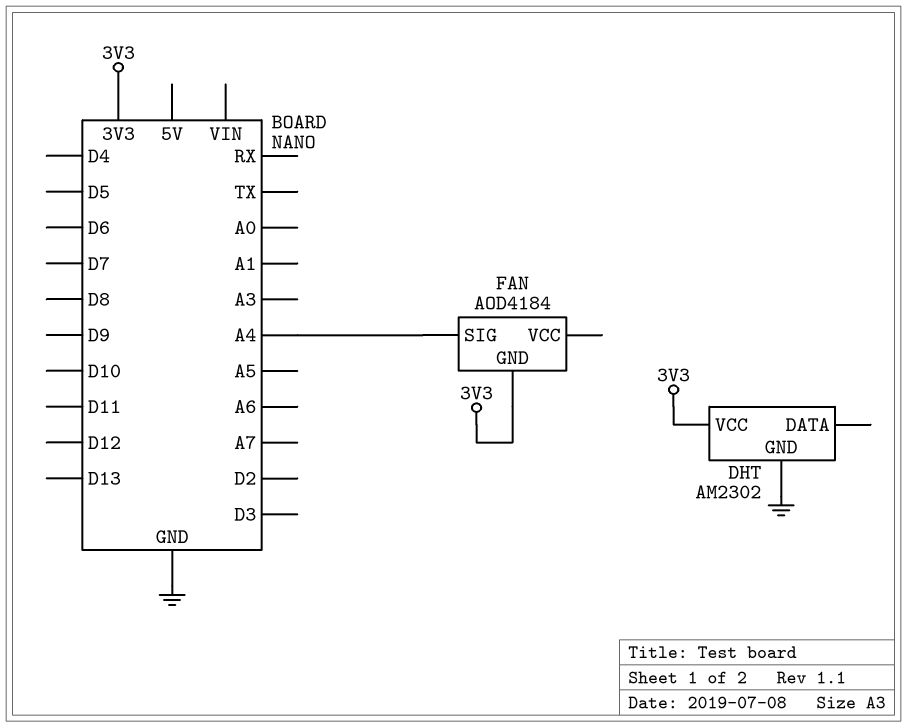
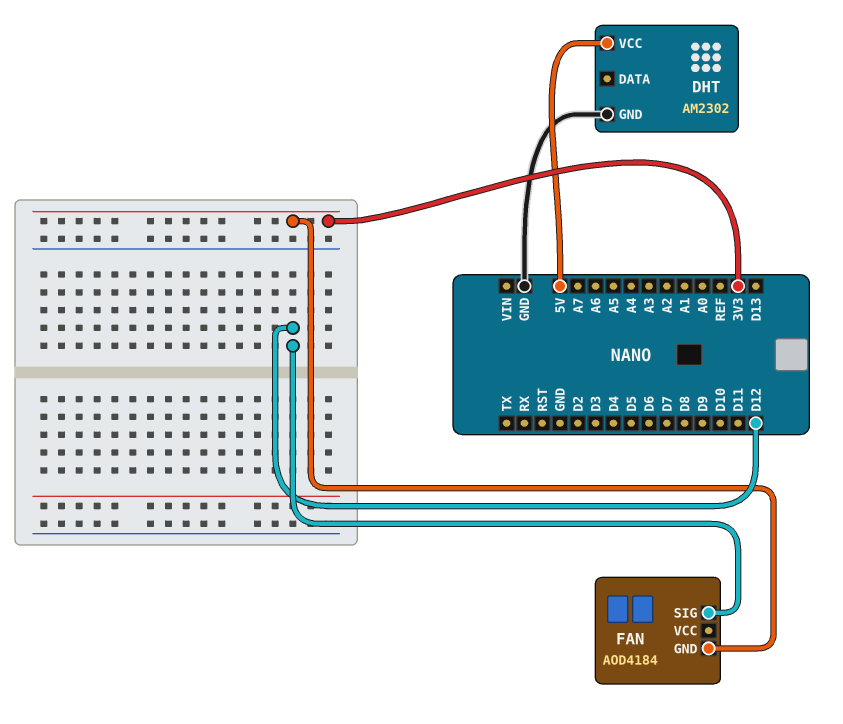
DHT pin VCC: 3V3 -> 5V
FAN pin SIG: A4 -> D12

